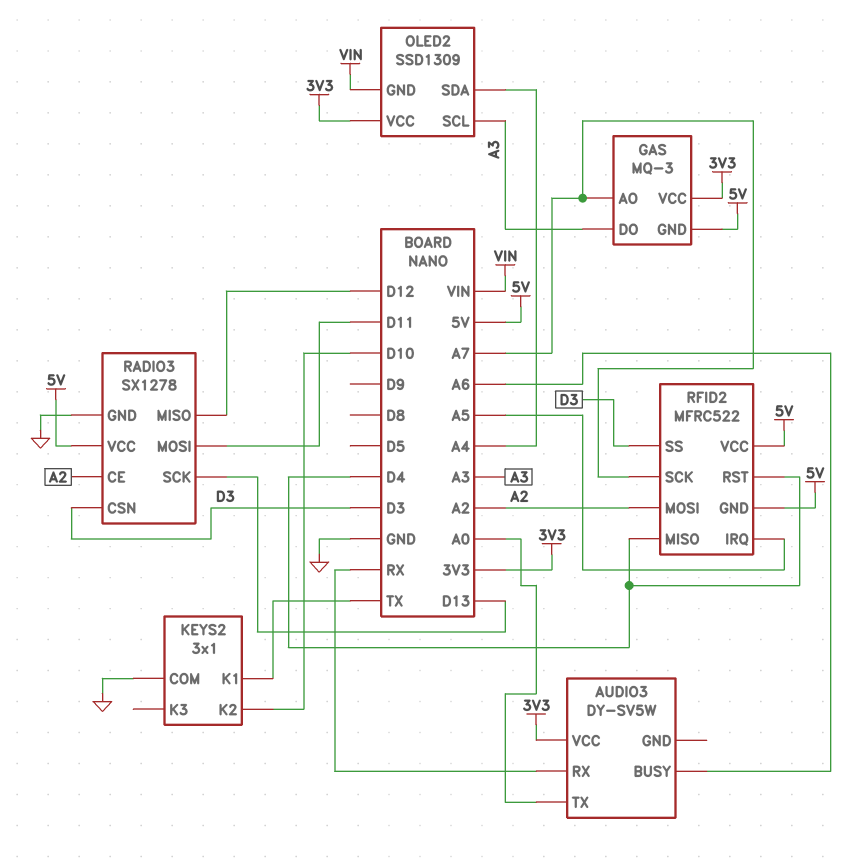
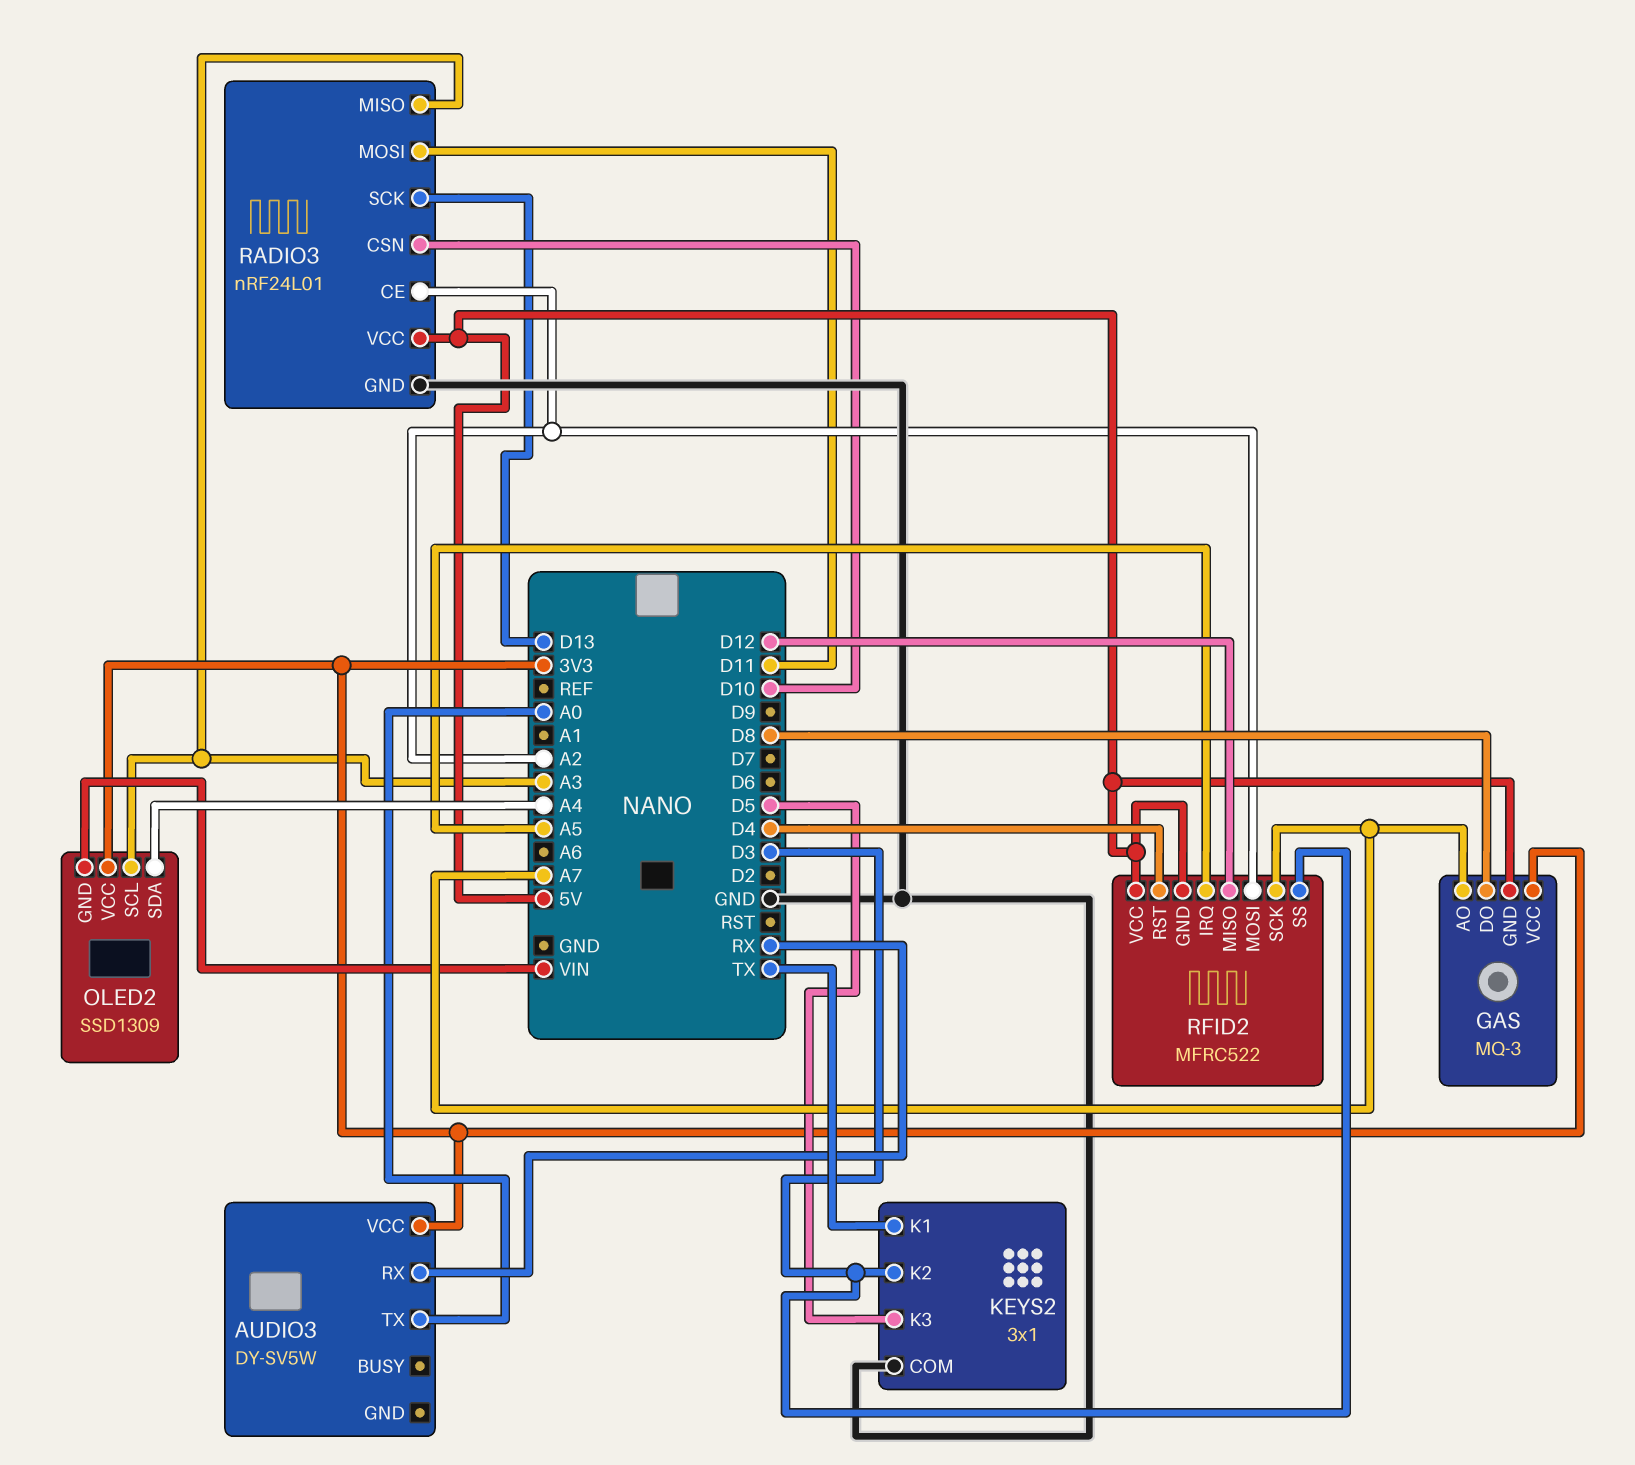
AUDIO3 pin BUSY: A6 -> none
GAS pin DO: A3 -> D8
KEYS2 pin K2: D10 -> D3
KEYS2 pin K3: none -> D5
RADIO3: SX1278 -> nRF24L01
RADIO3 pin CSN: D3 -> D10
RADIO3 pin MISO: D12 -> A3
RFID2 pin MISO: D4 -> D12

